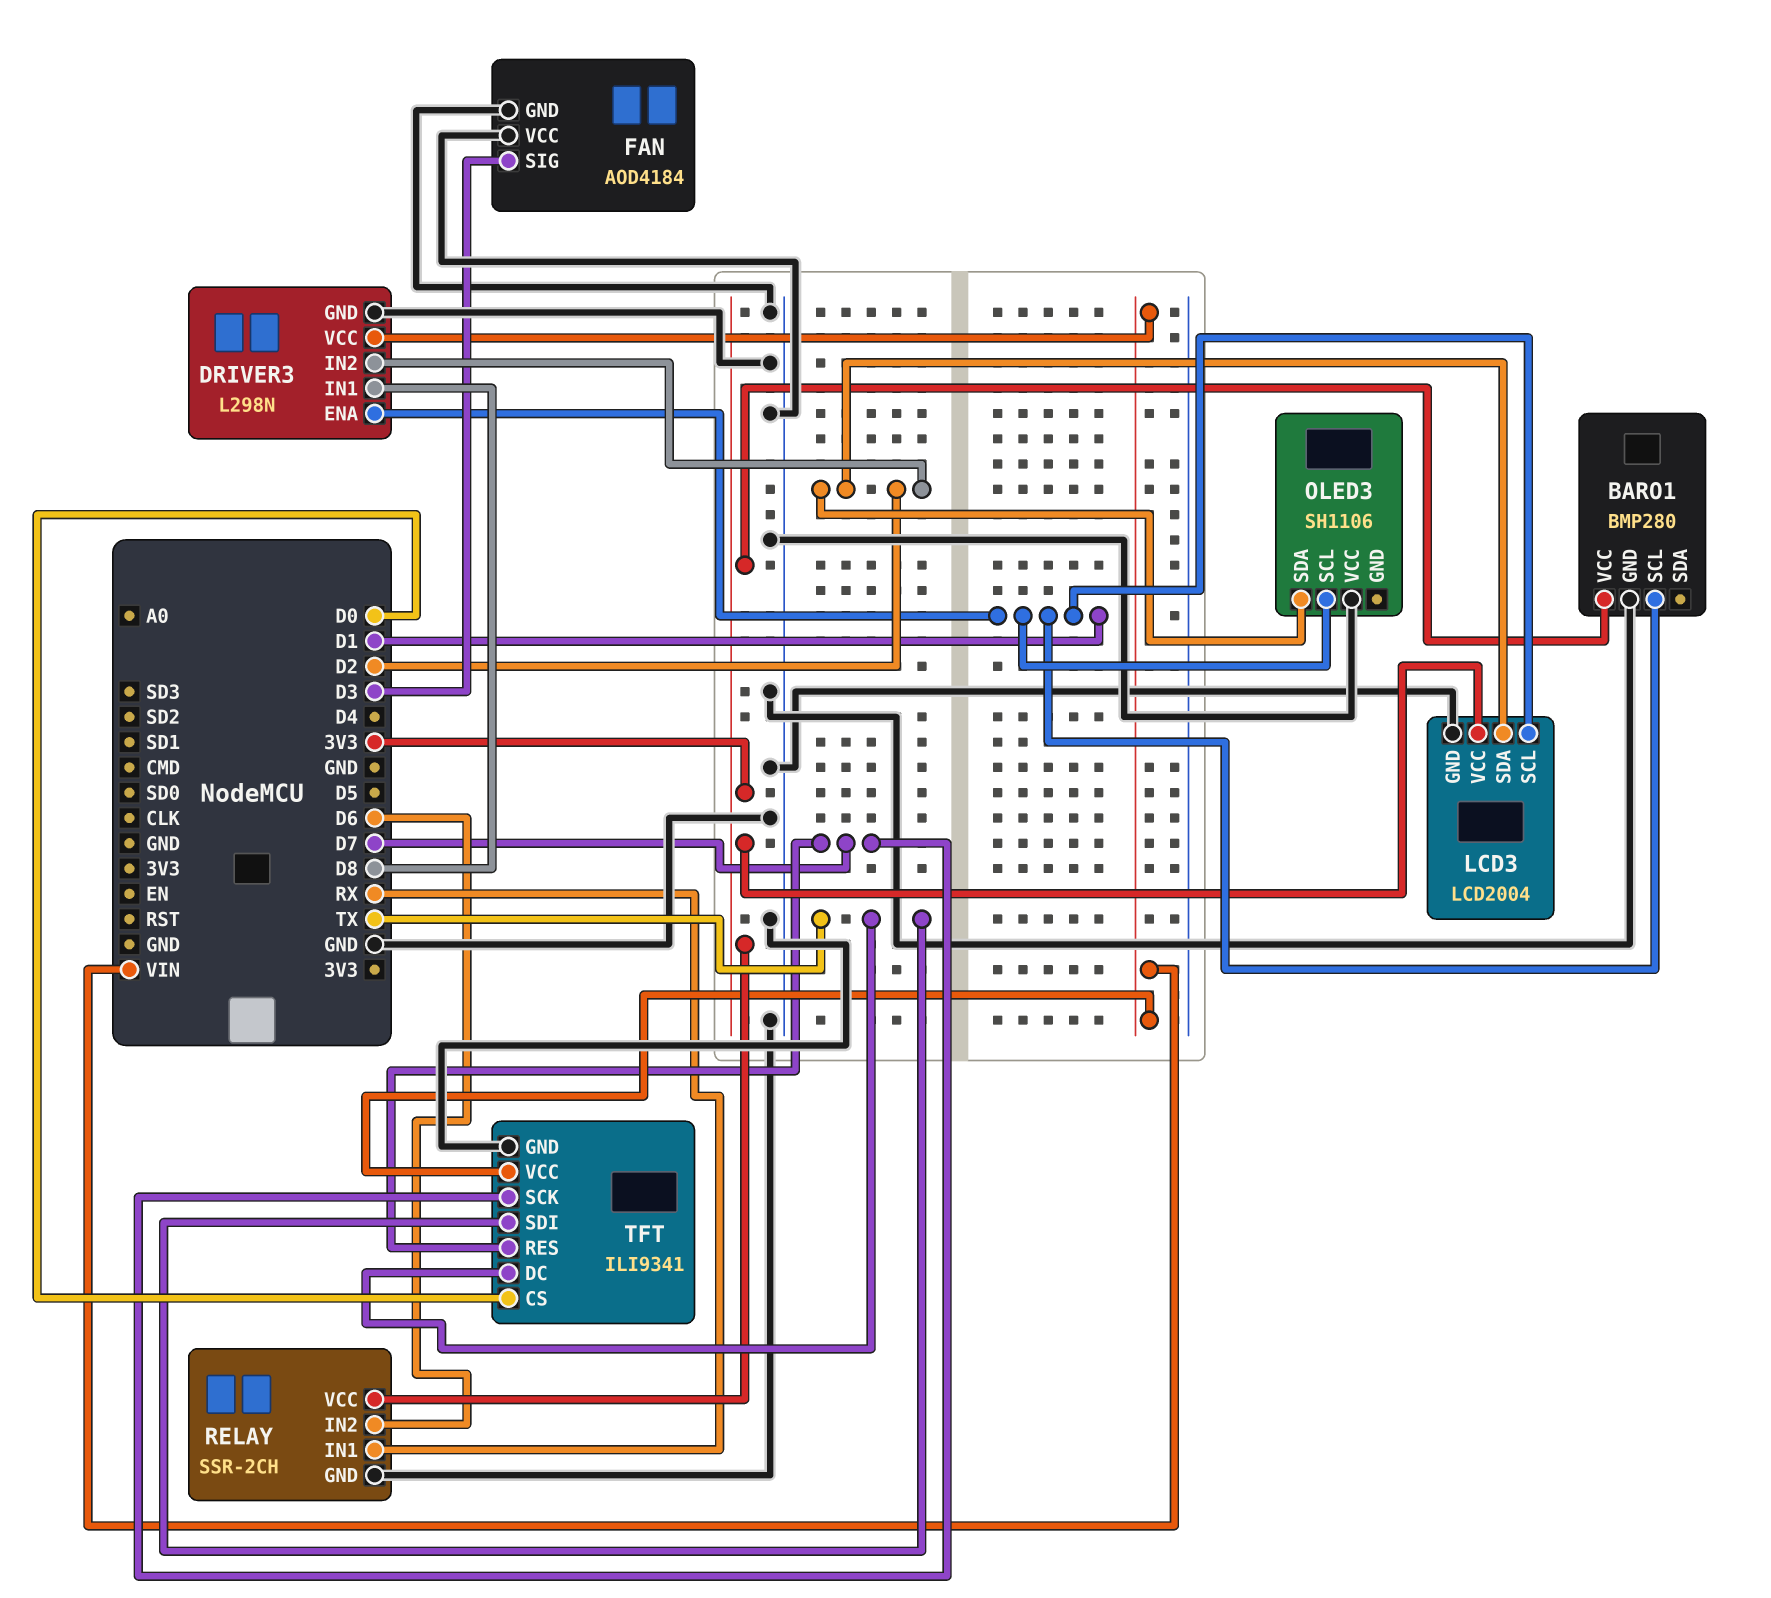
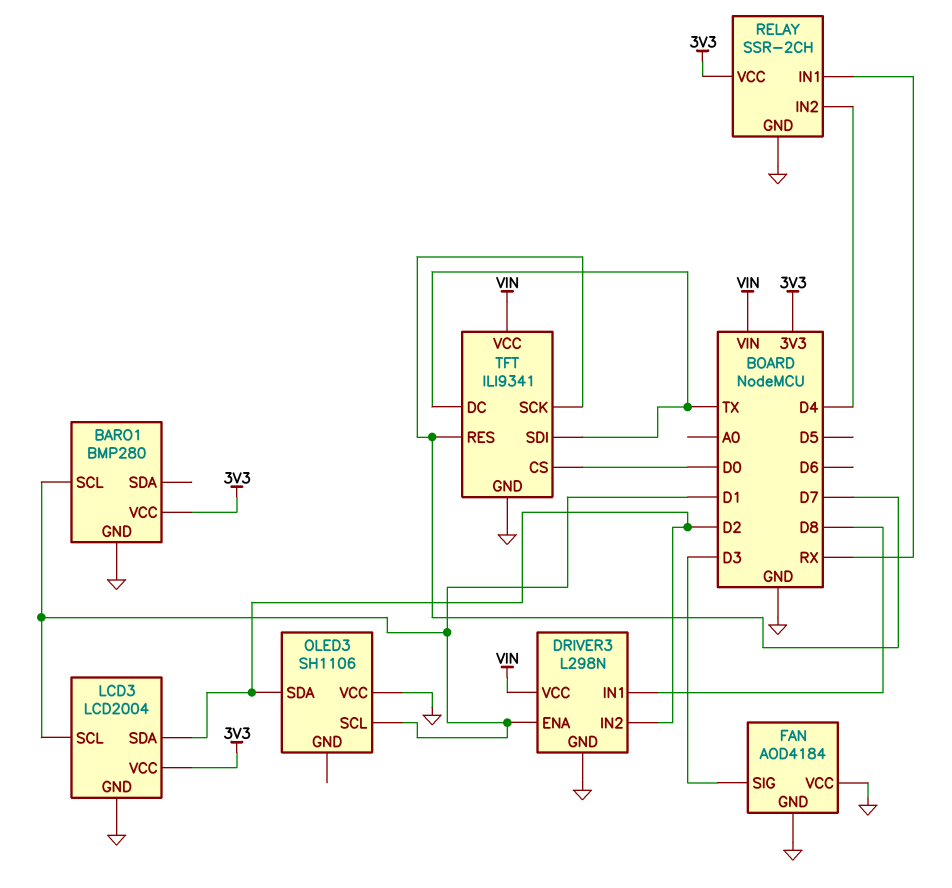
RELAY pin IN2: D6 -> D4

